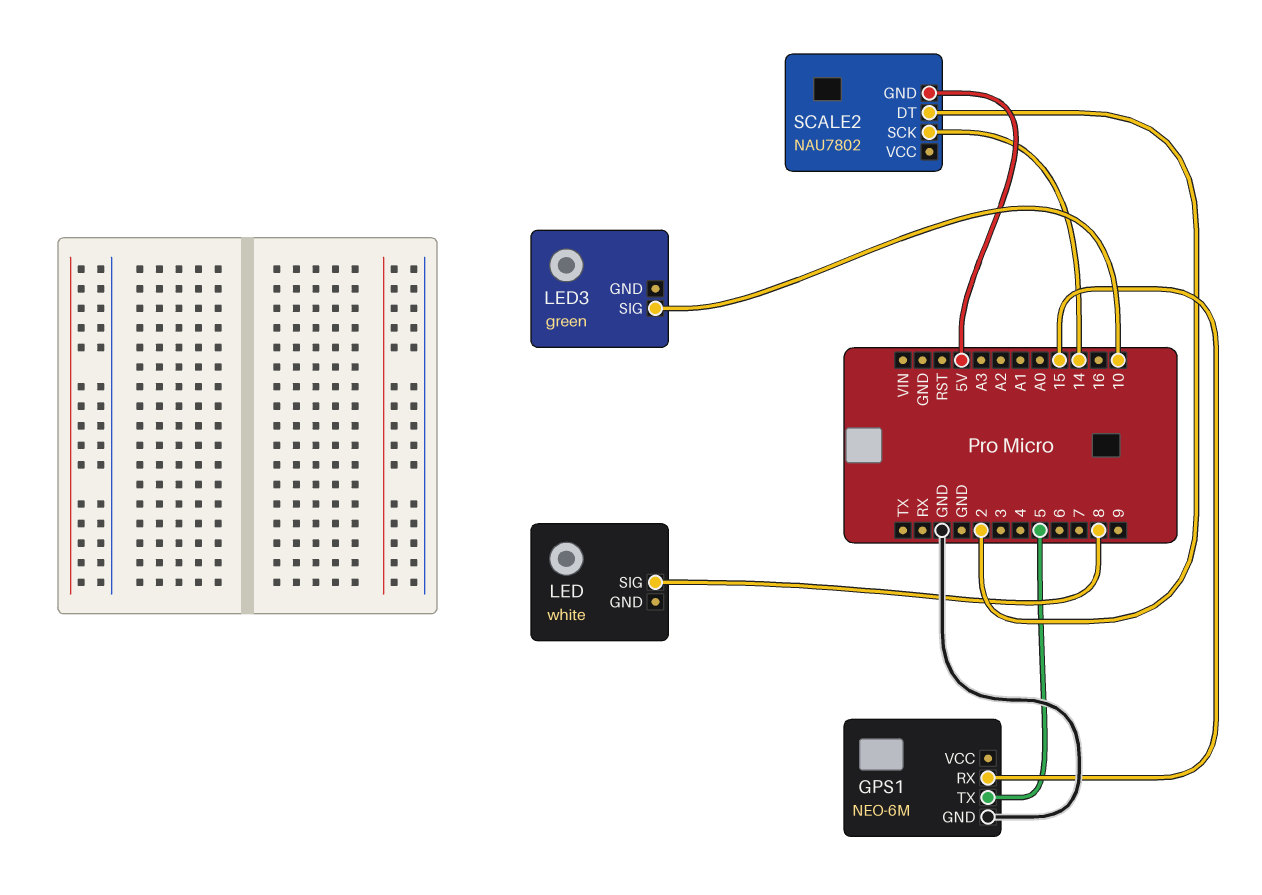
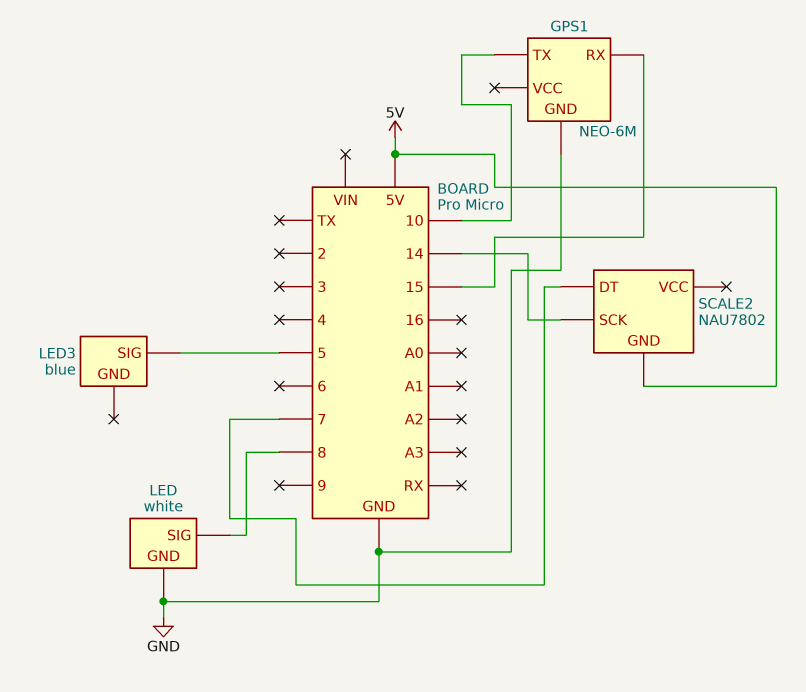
GPS1 pin TX: 5 -> 10
LED pin GND: none -> GND
LED3: green -> blue
LED3 pin SIG: 10 -> 5
SCALE2 pin DT: 2 -> 7

